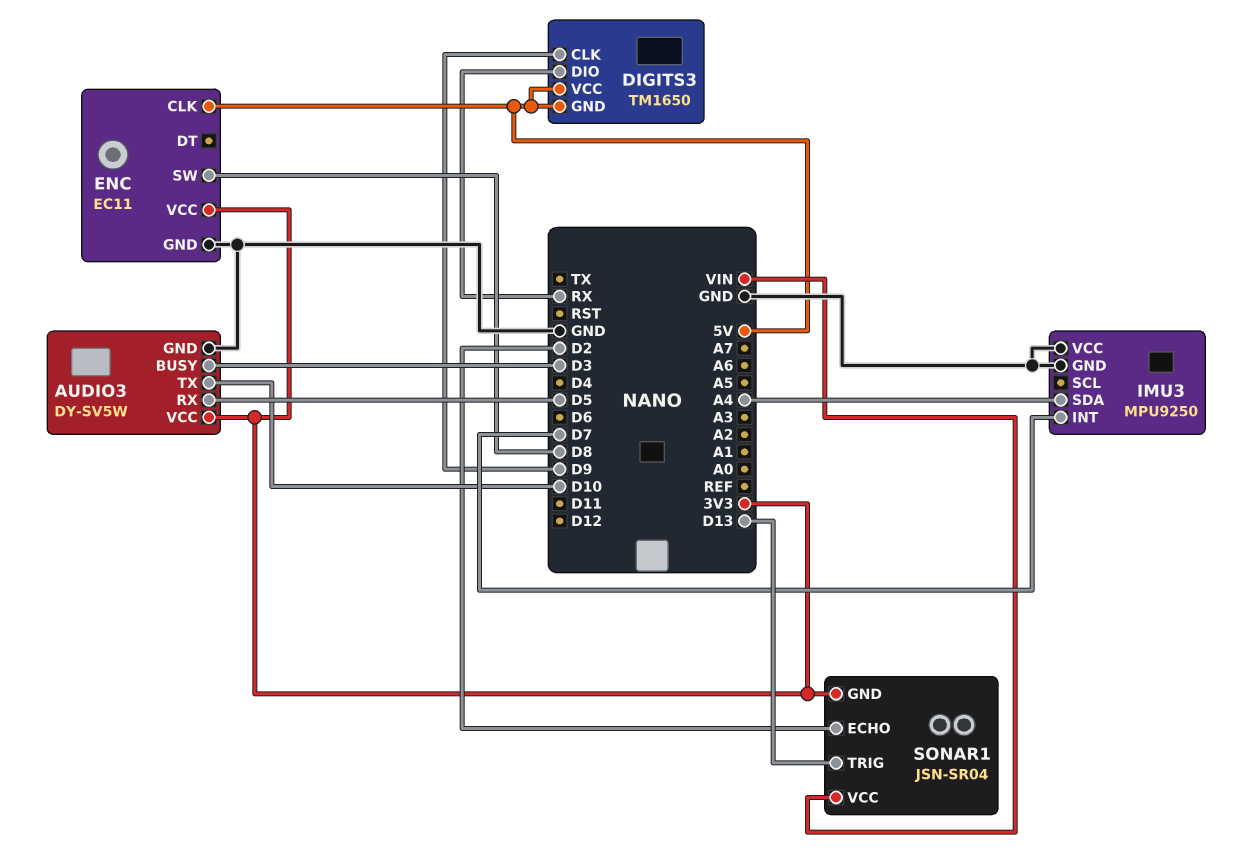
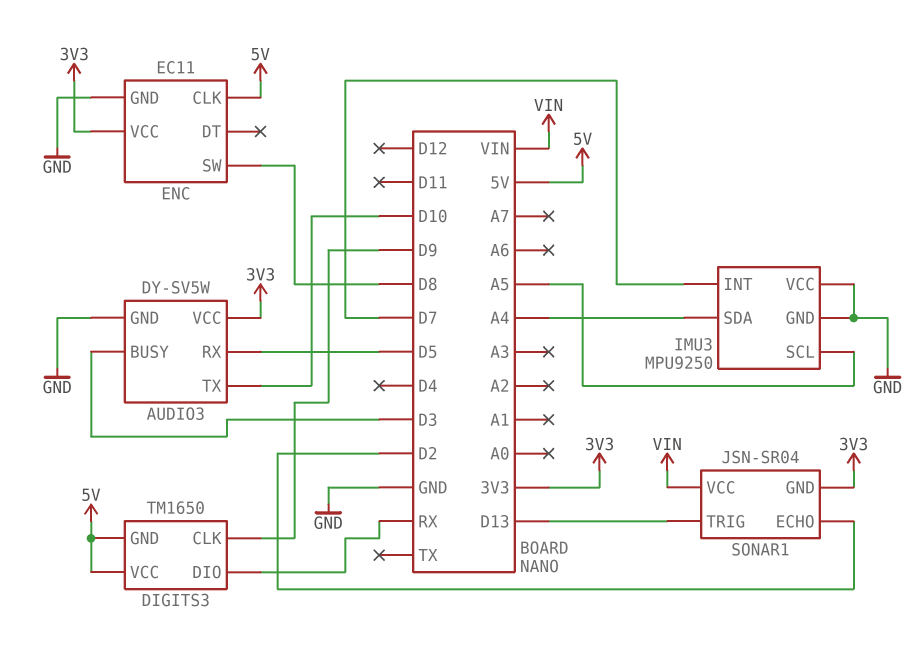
IMU3 pin SCL: none -> A5

